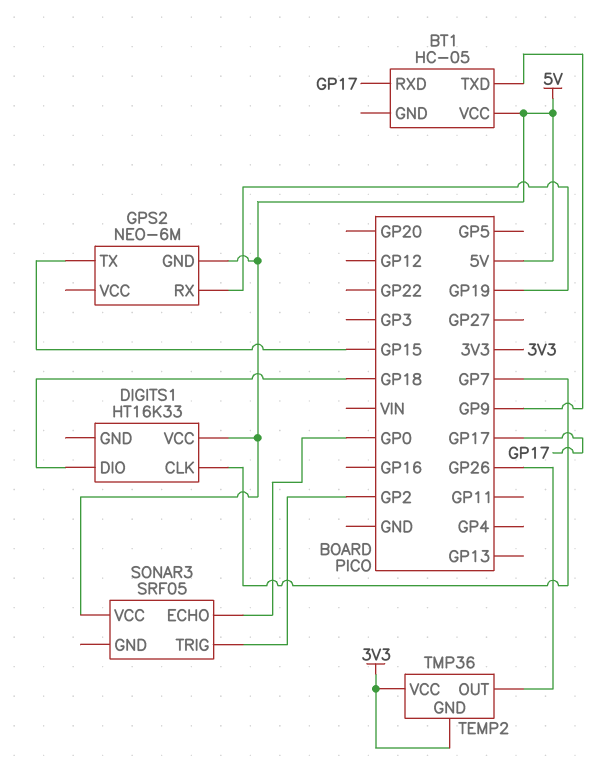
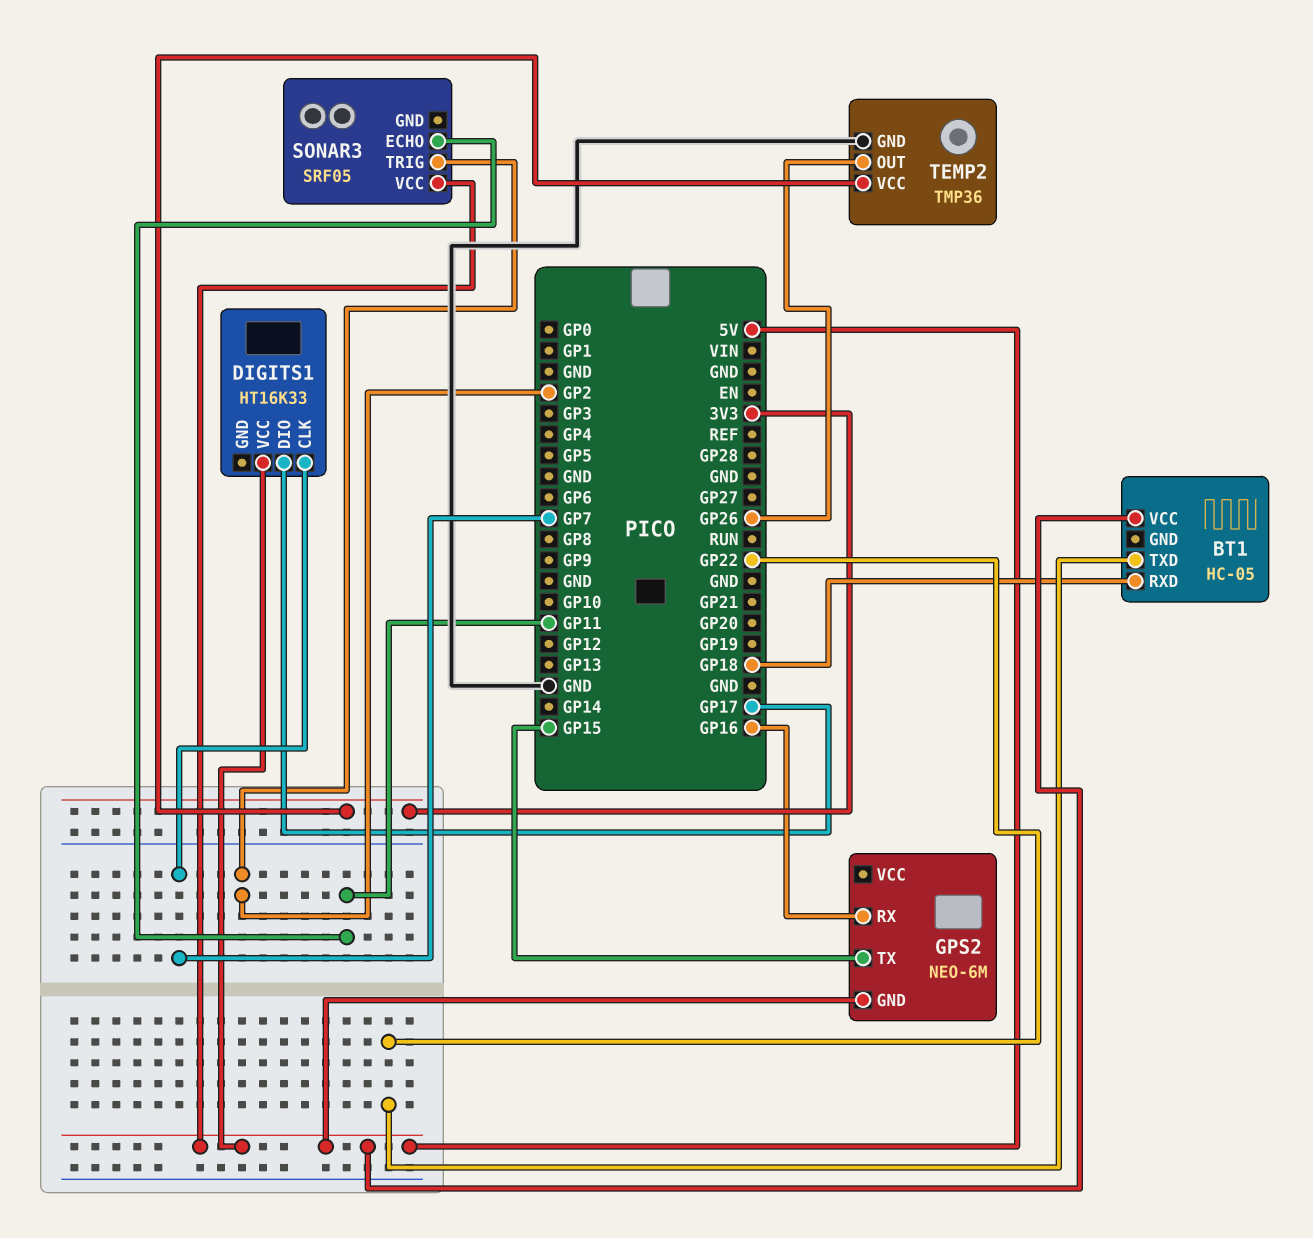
BT1 pin RXD: GP17 -> GP18
BT1 pin TXD: GP9 -> GP22
DIGITS1 pin DIO: GP18 -> GP17
GPS2 pin RX: GP19 -> GP16
SONAR3 pin ECHO: GP0 -> GP11
TEMP2 pin GND: 3V3 -> GND

